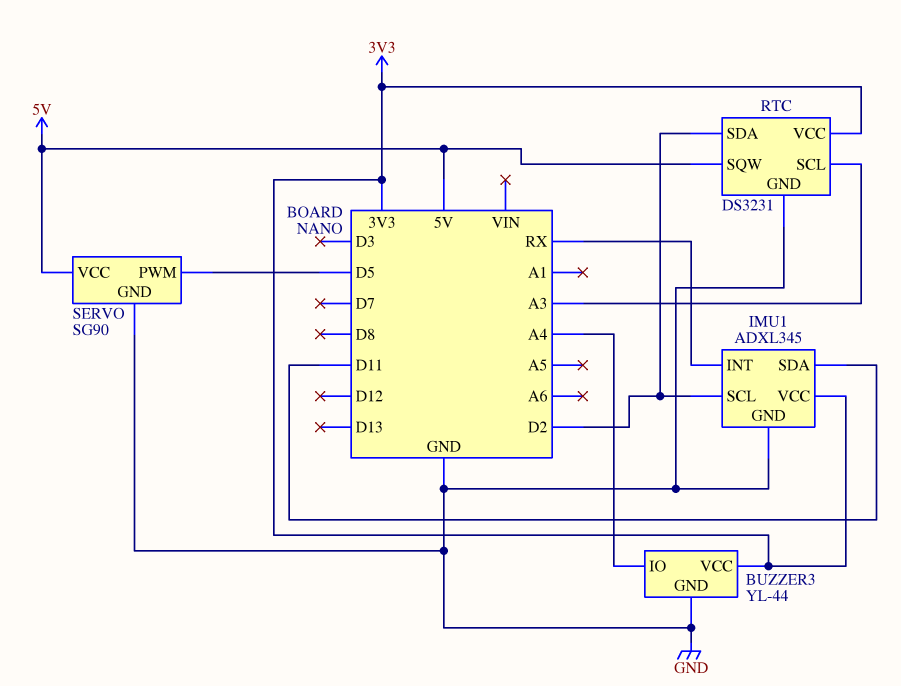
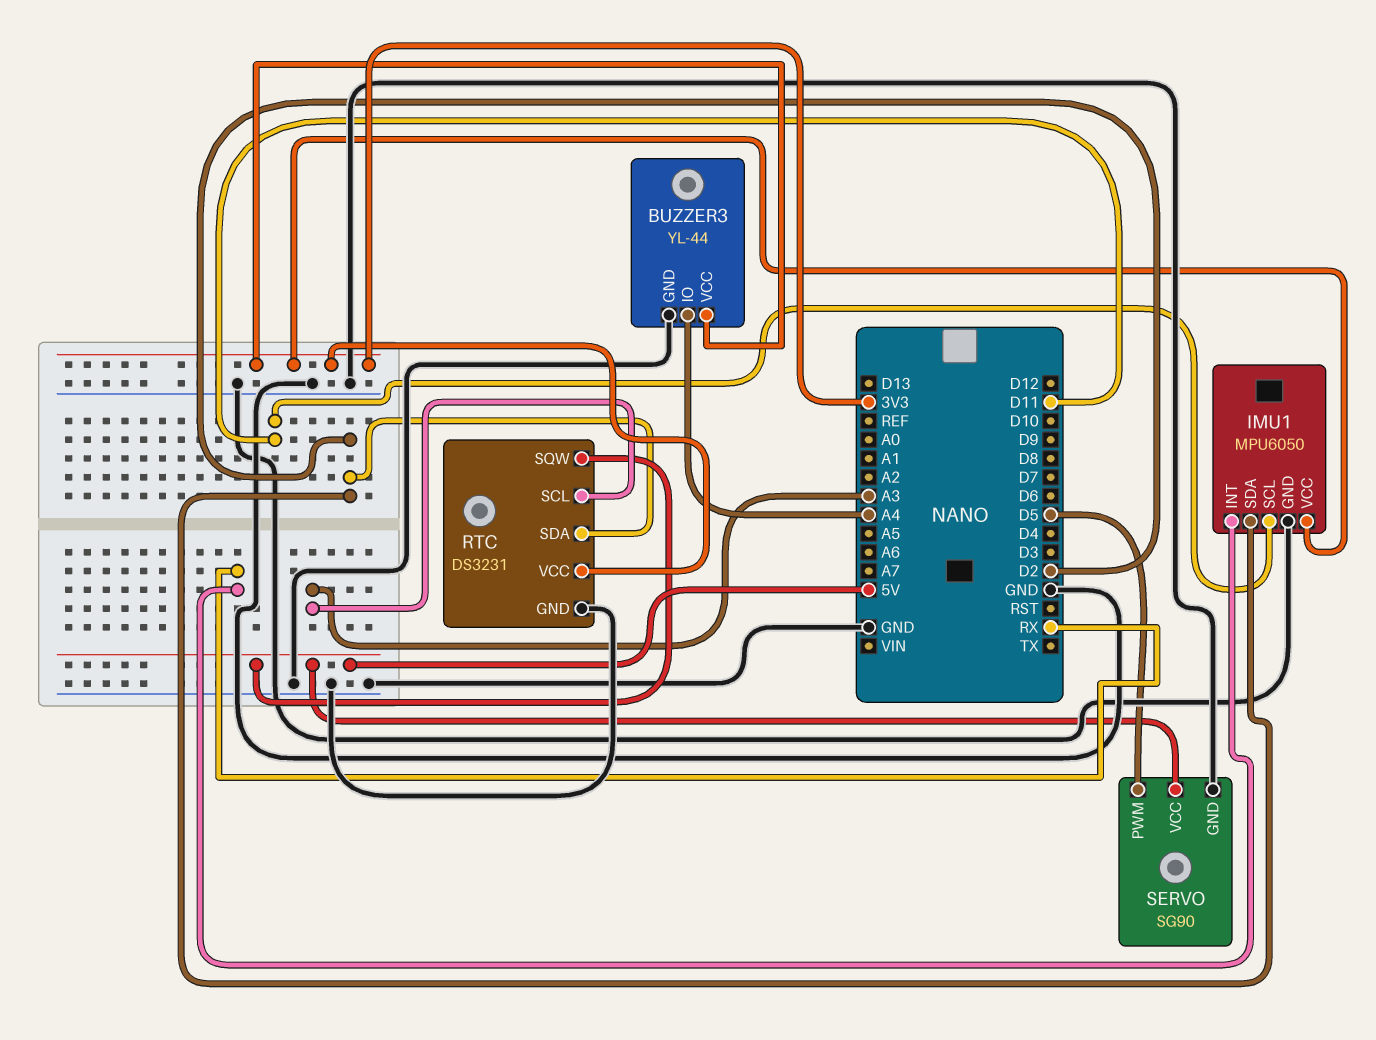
IMU1: ADXL345 -> MPU6050
IMU1 pin SCL: D2 -> D11
IMU1 pin SDA: D11 -> D2

